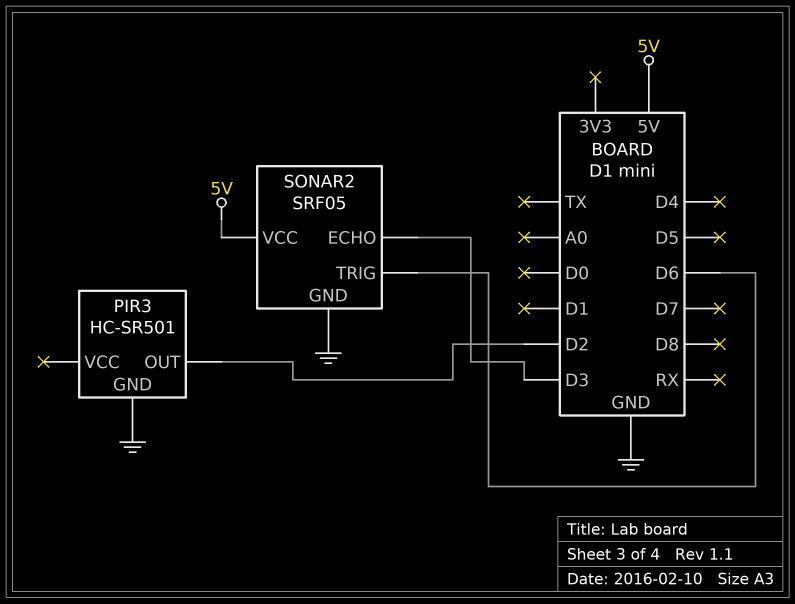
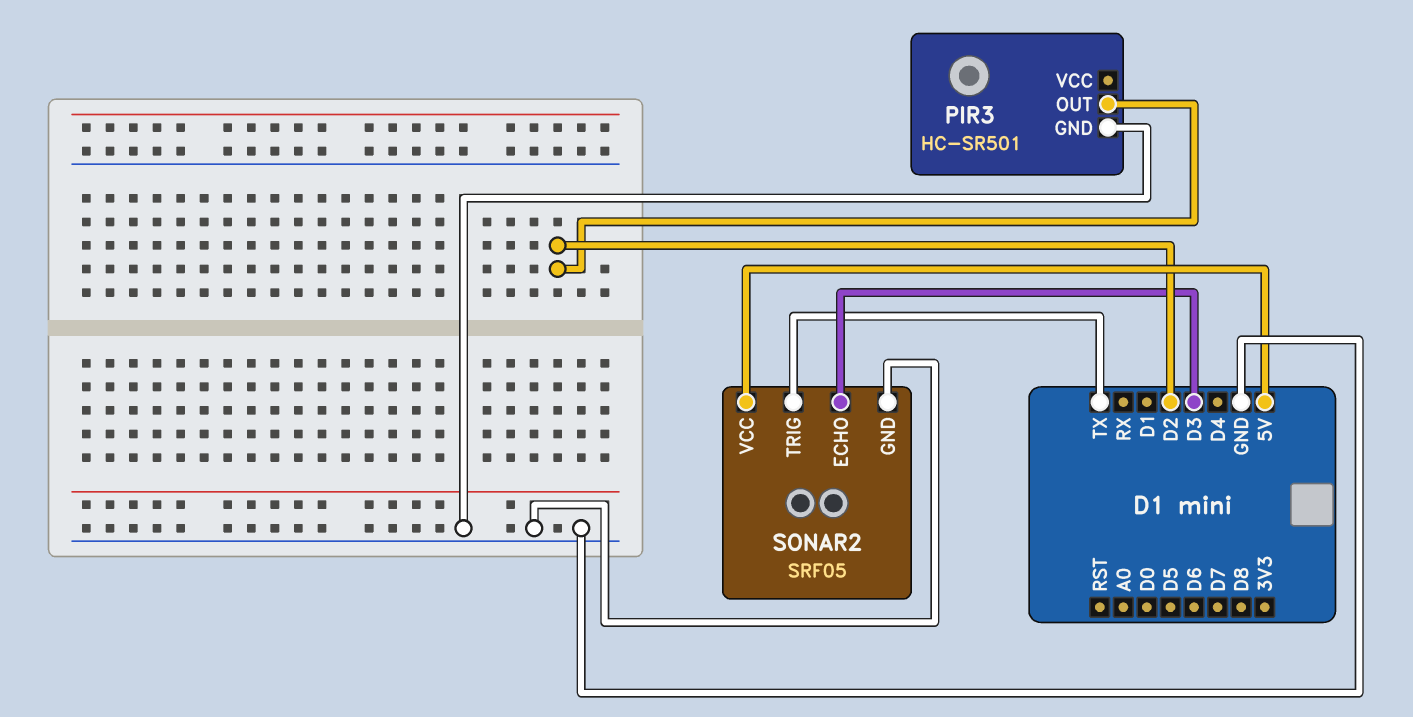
SONAR2 pin TRIG: D6 -> TX

